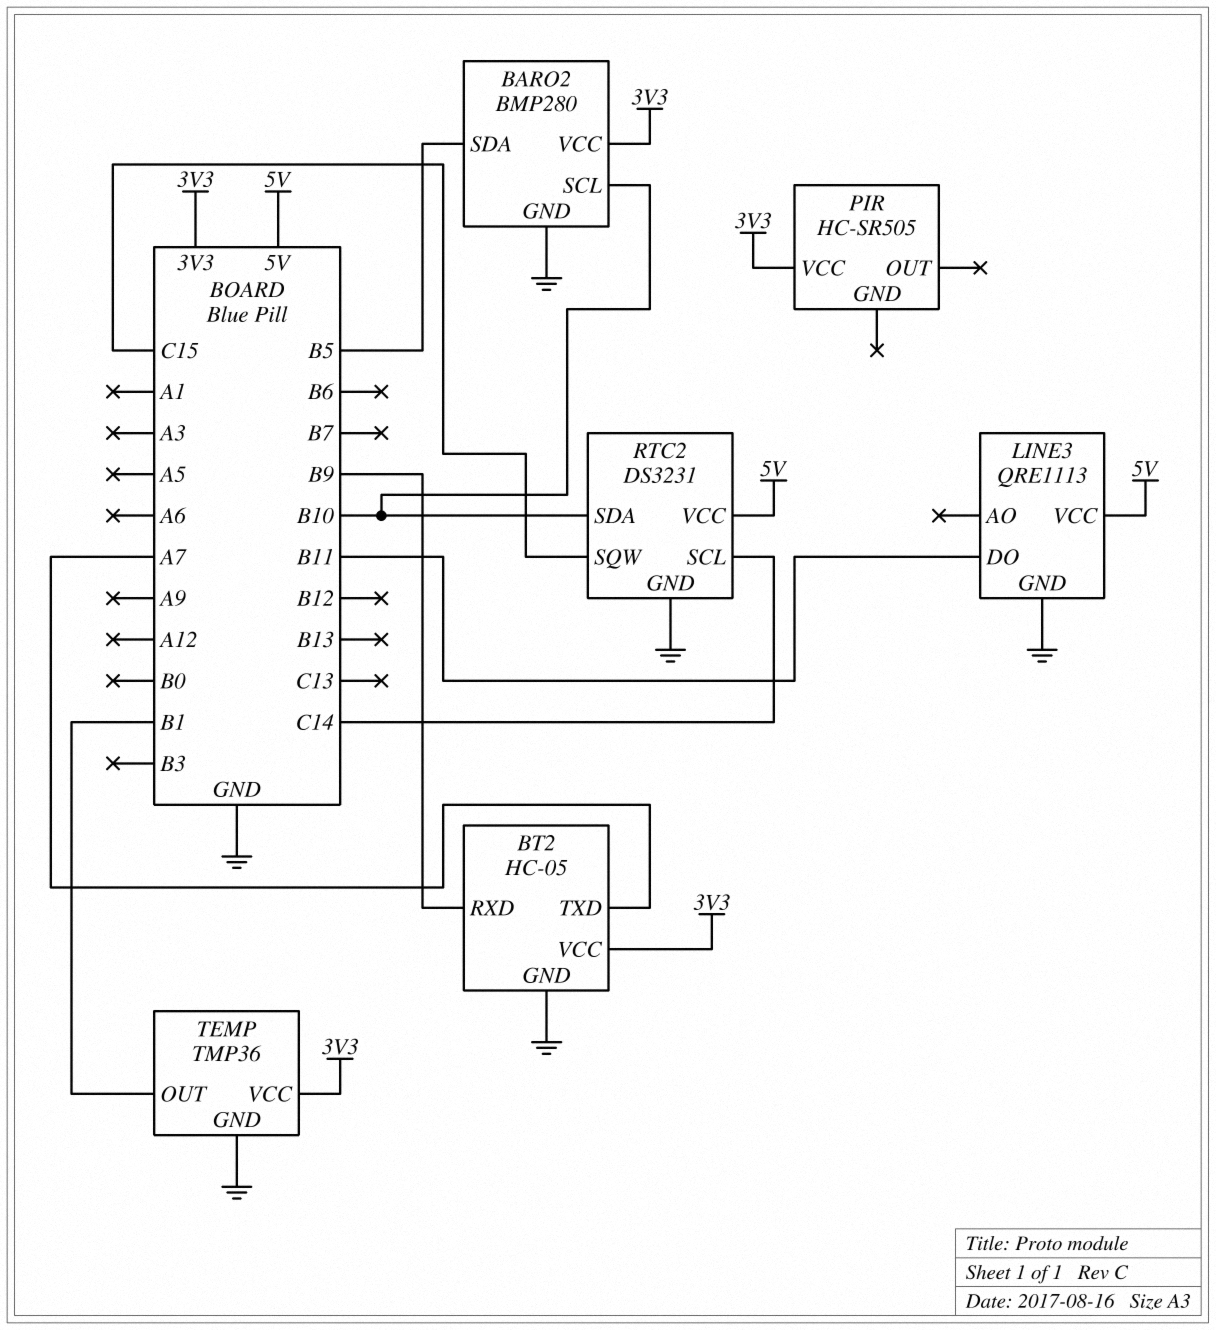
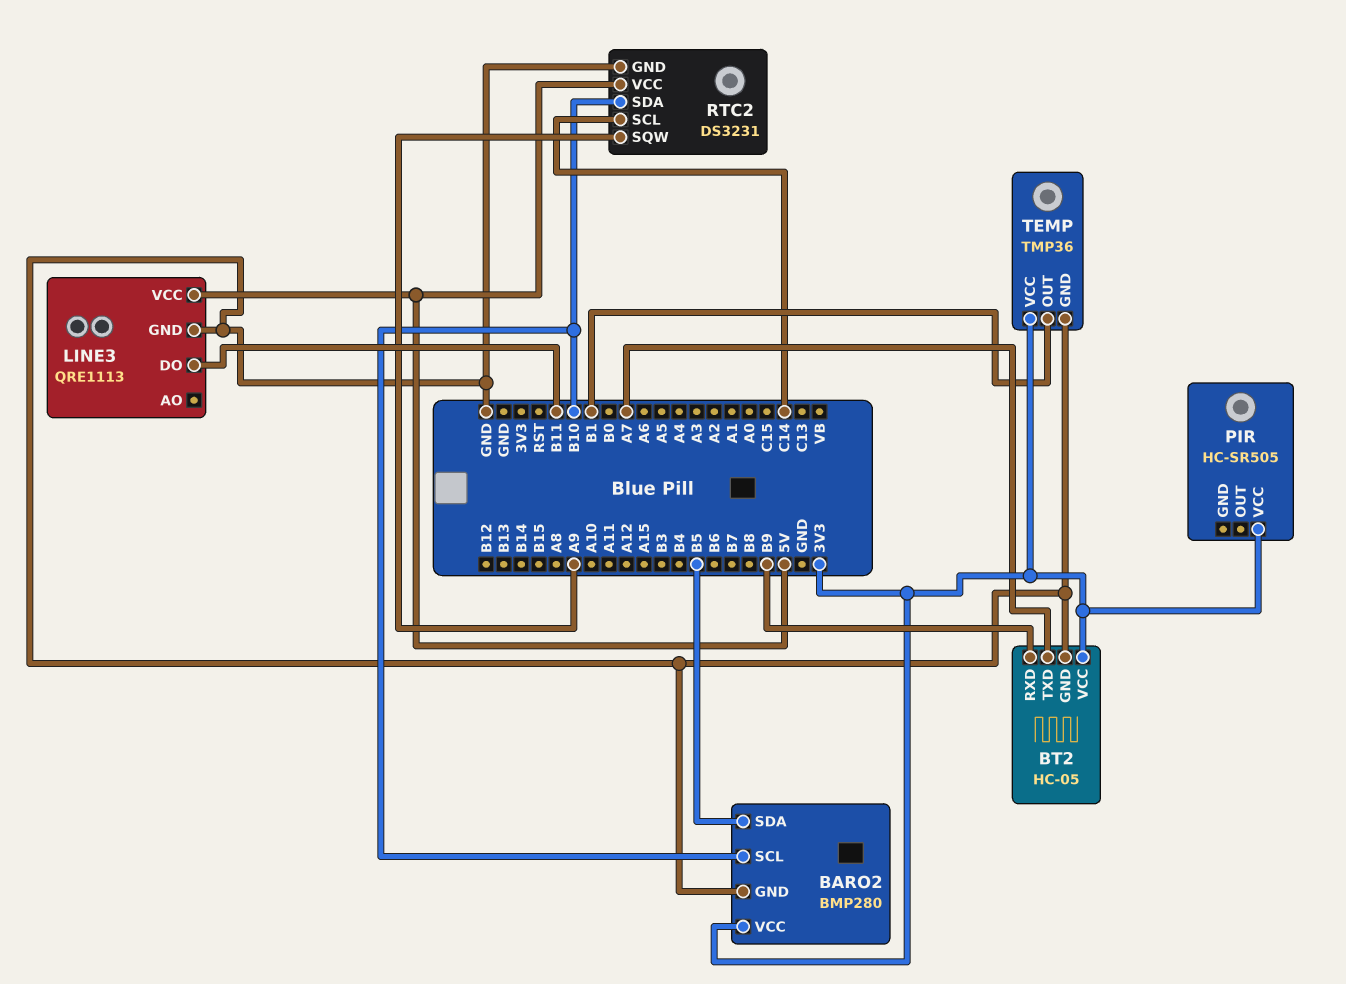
RTC2 pin SQW: C15 -> A9

